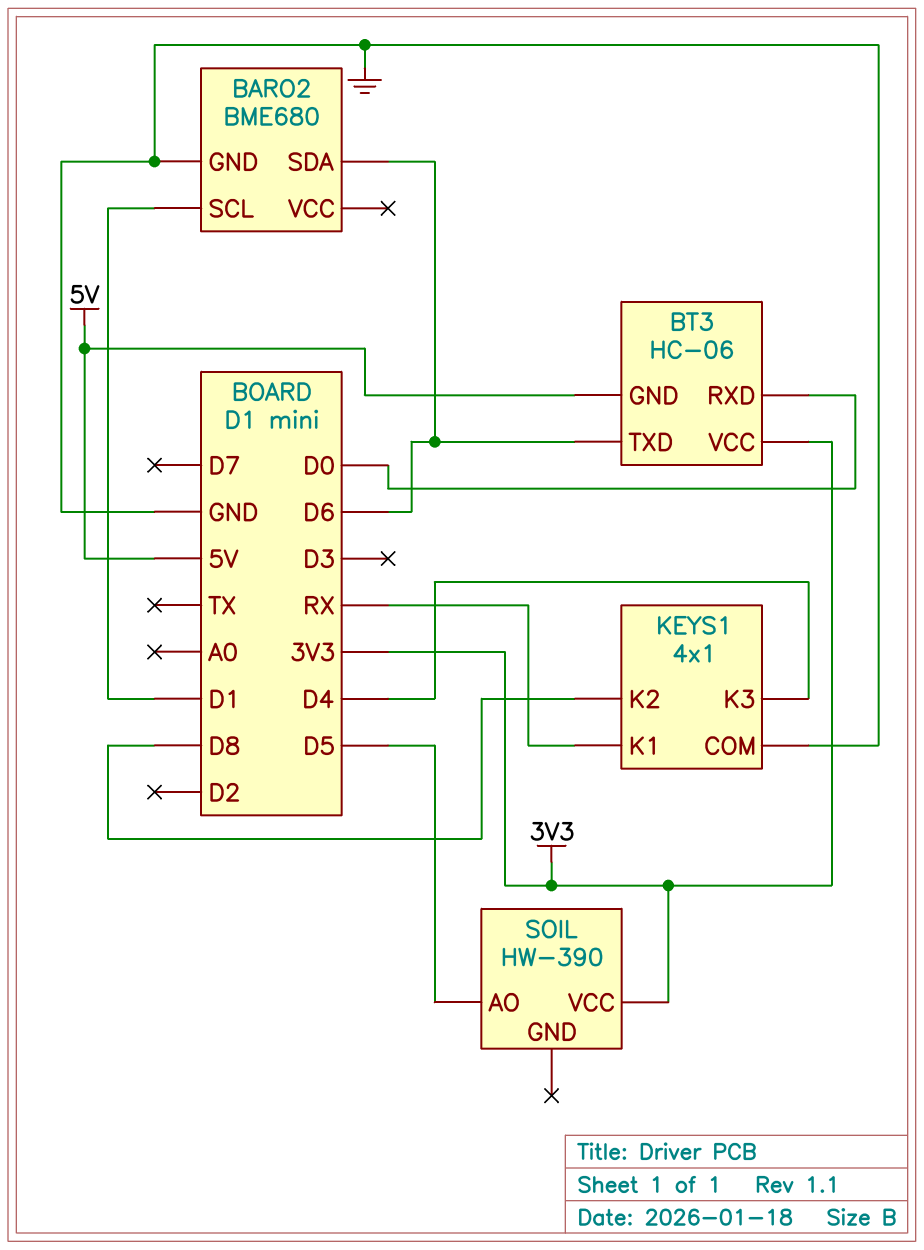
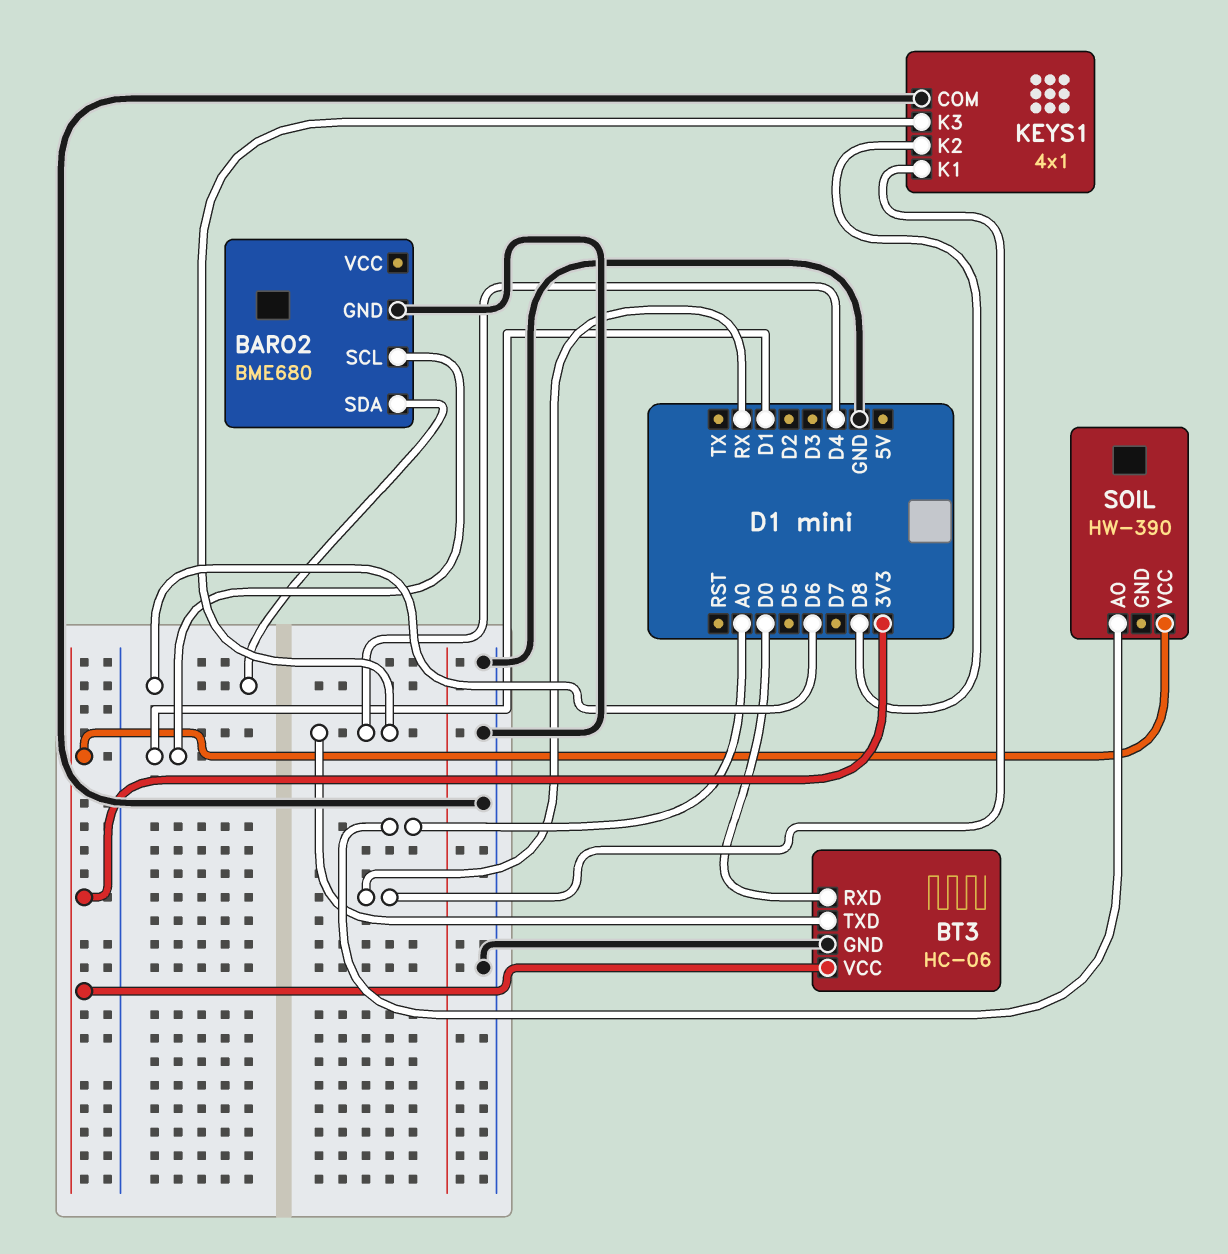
BT3 pin GND: 5V -> GND
BT3 pin TXD: D6 -> D4
SOIL pin AO: D5 -> A0

